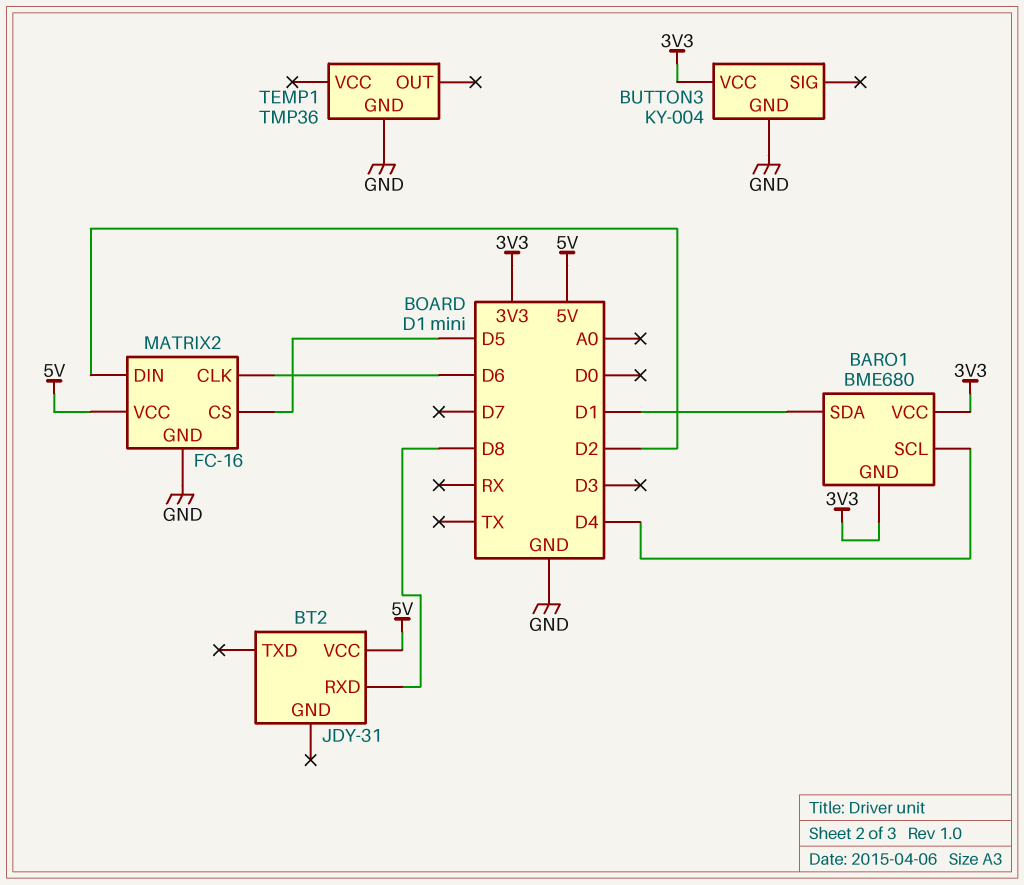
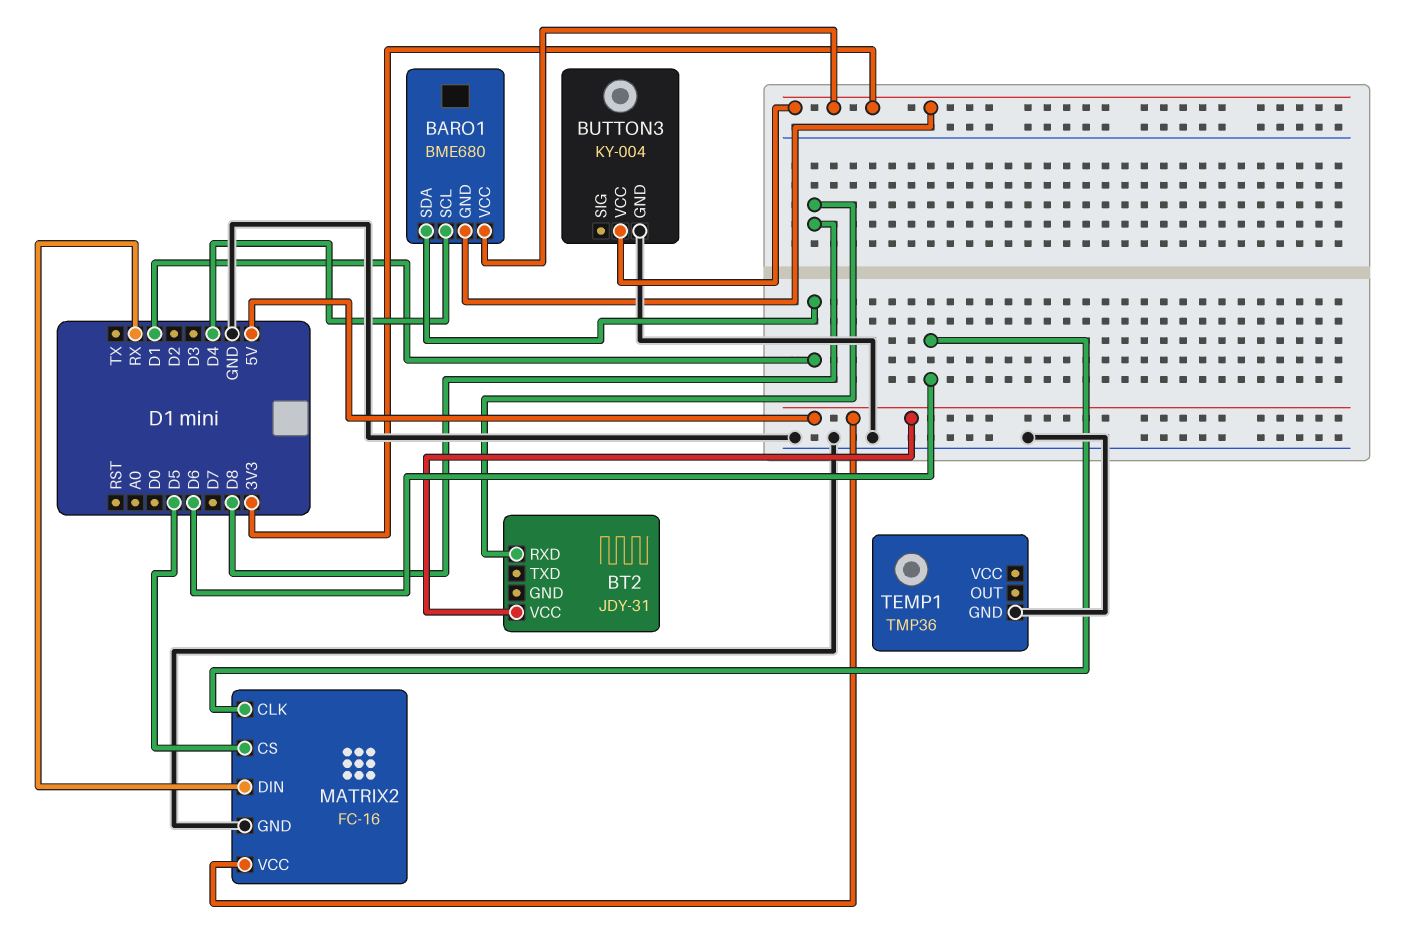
MATRIX2 pin DIN: D2 -> RX

